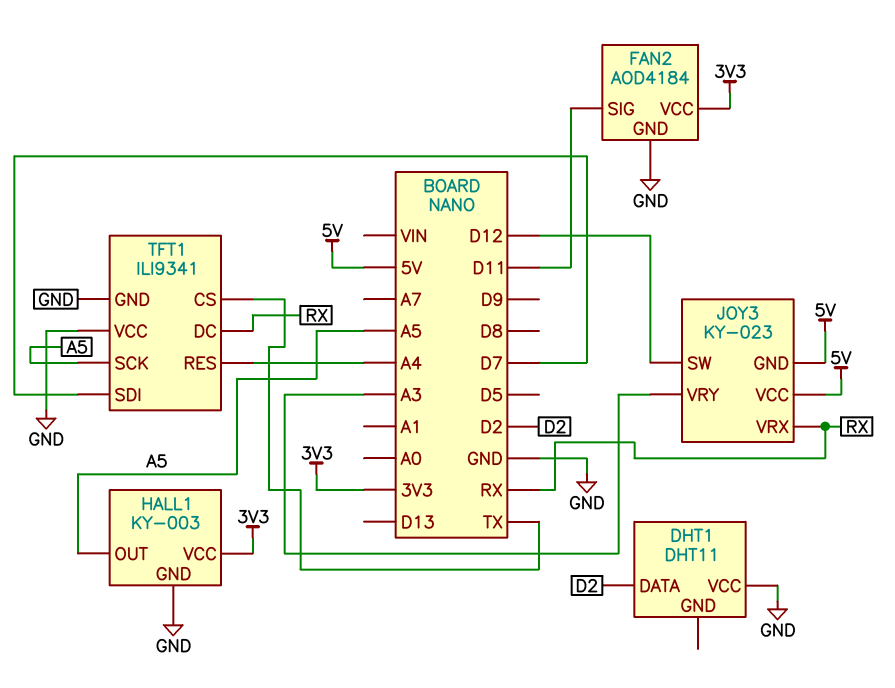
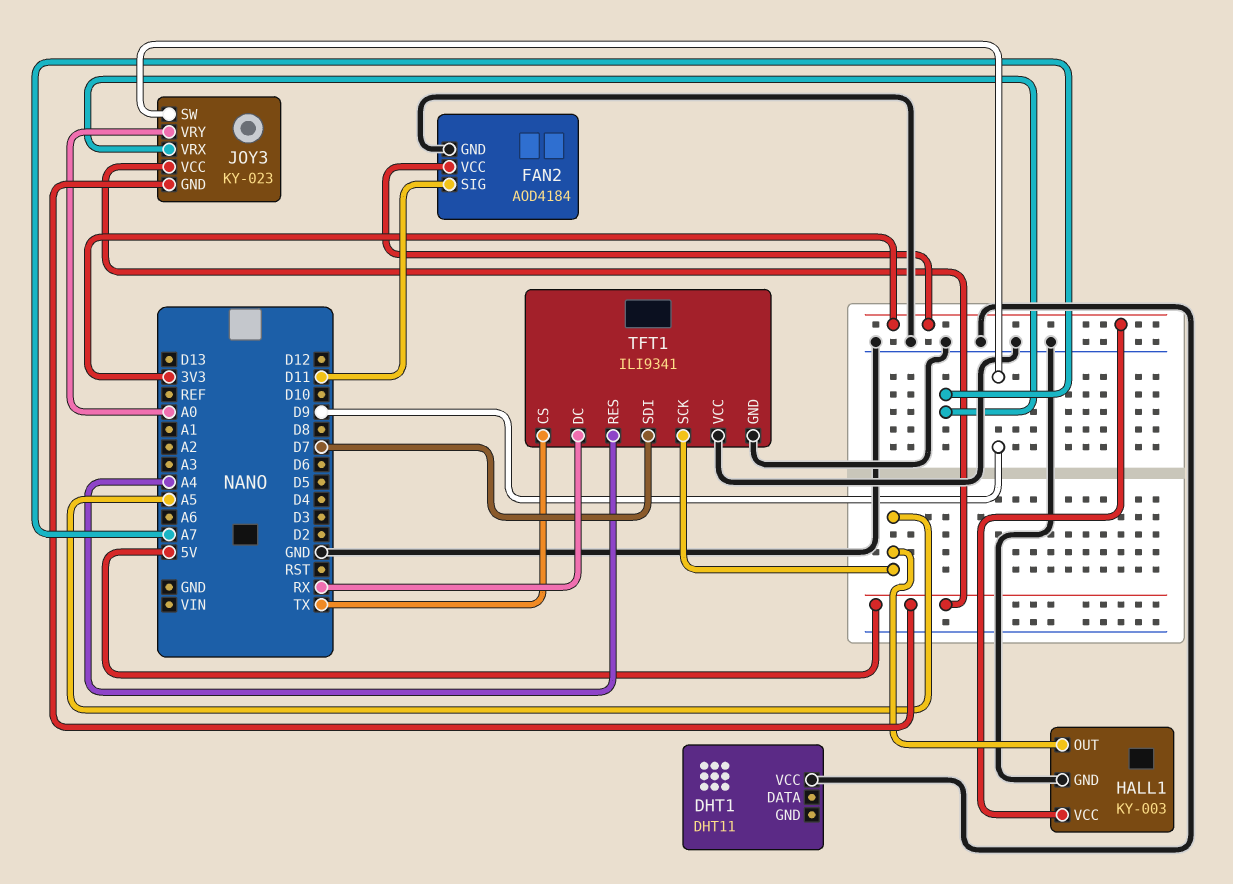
DHT1 pin DATA: D2 -> none
JOY3 pin SW: D12 -> D9
JOY3 pin VRX: RX -> A7
JOY3 pin VRY: A3 -> A0

